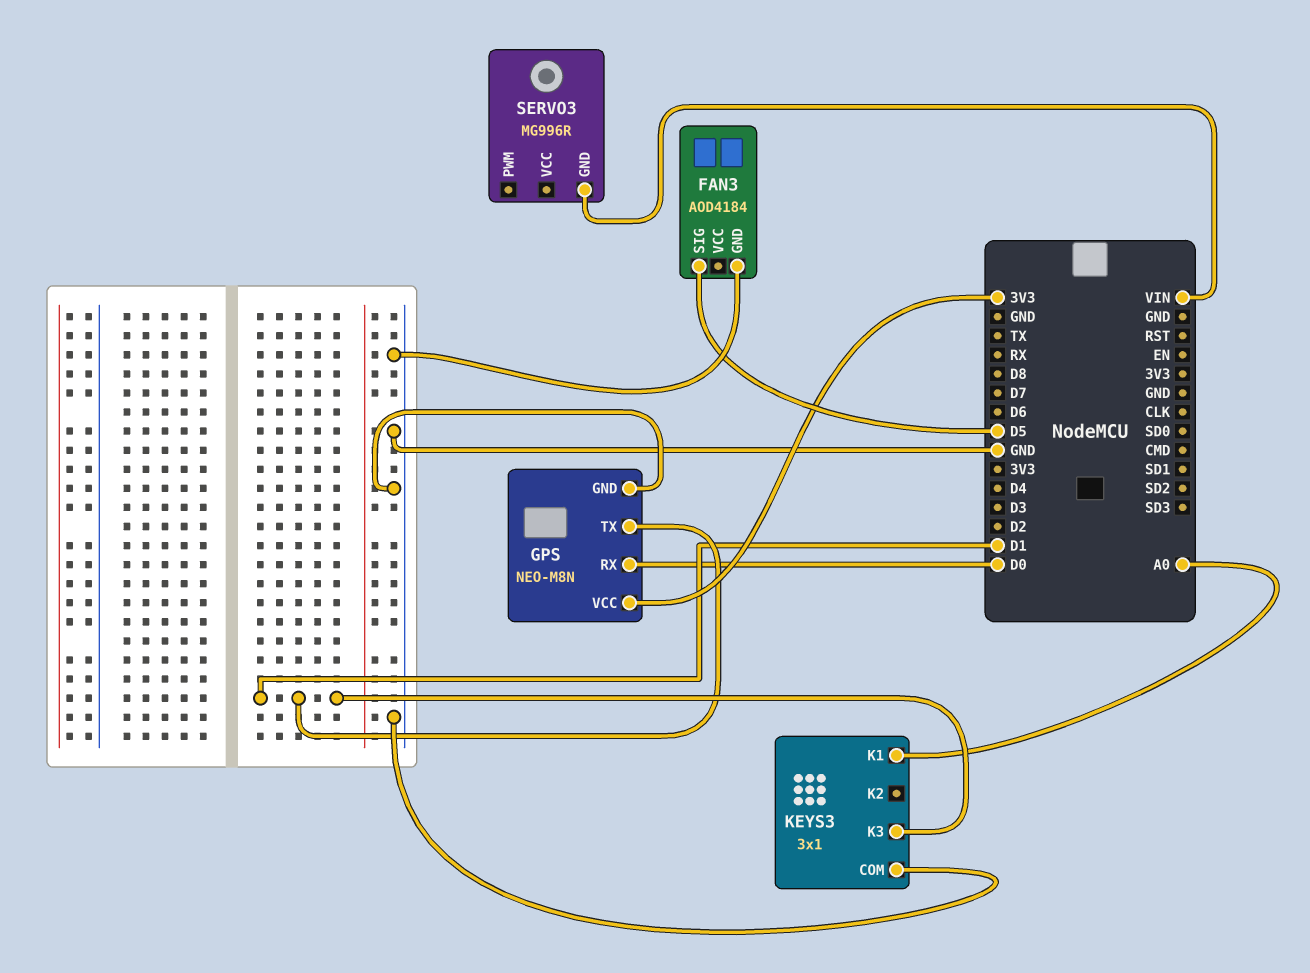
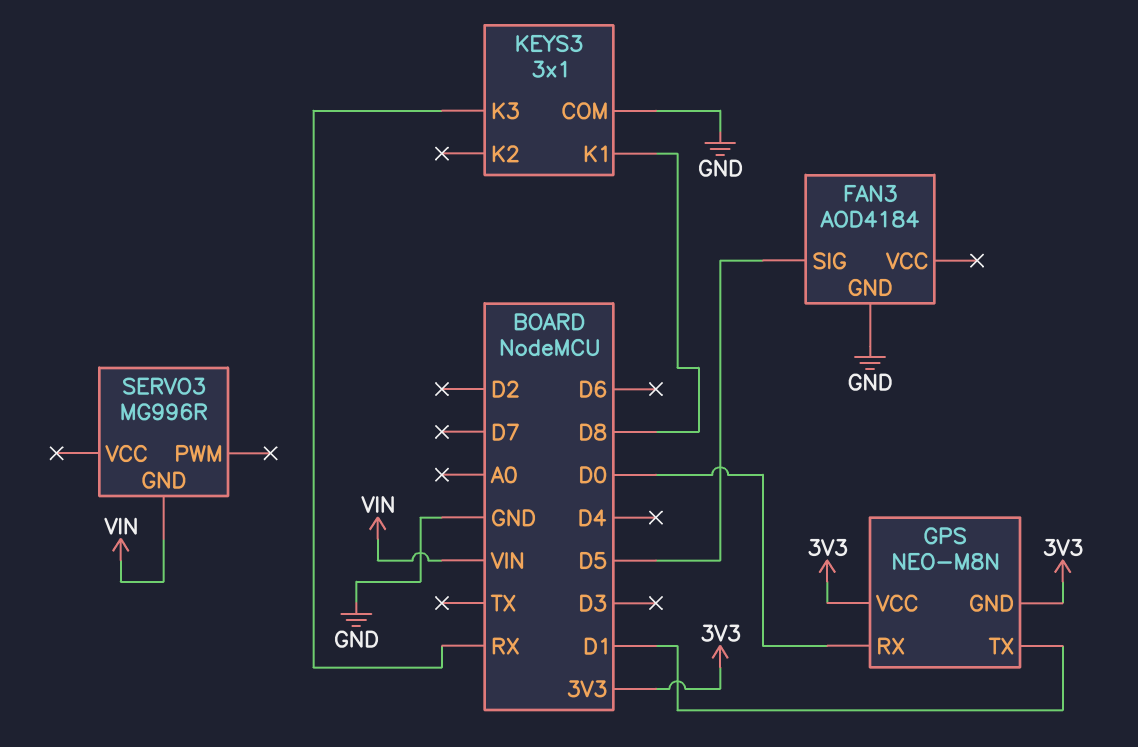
GPS pin GND: GND -> 3V3
KEYS3 pin K1: A0 -> D8
KEYS3 pin K3: D1 -> RX

